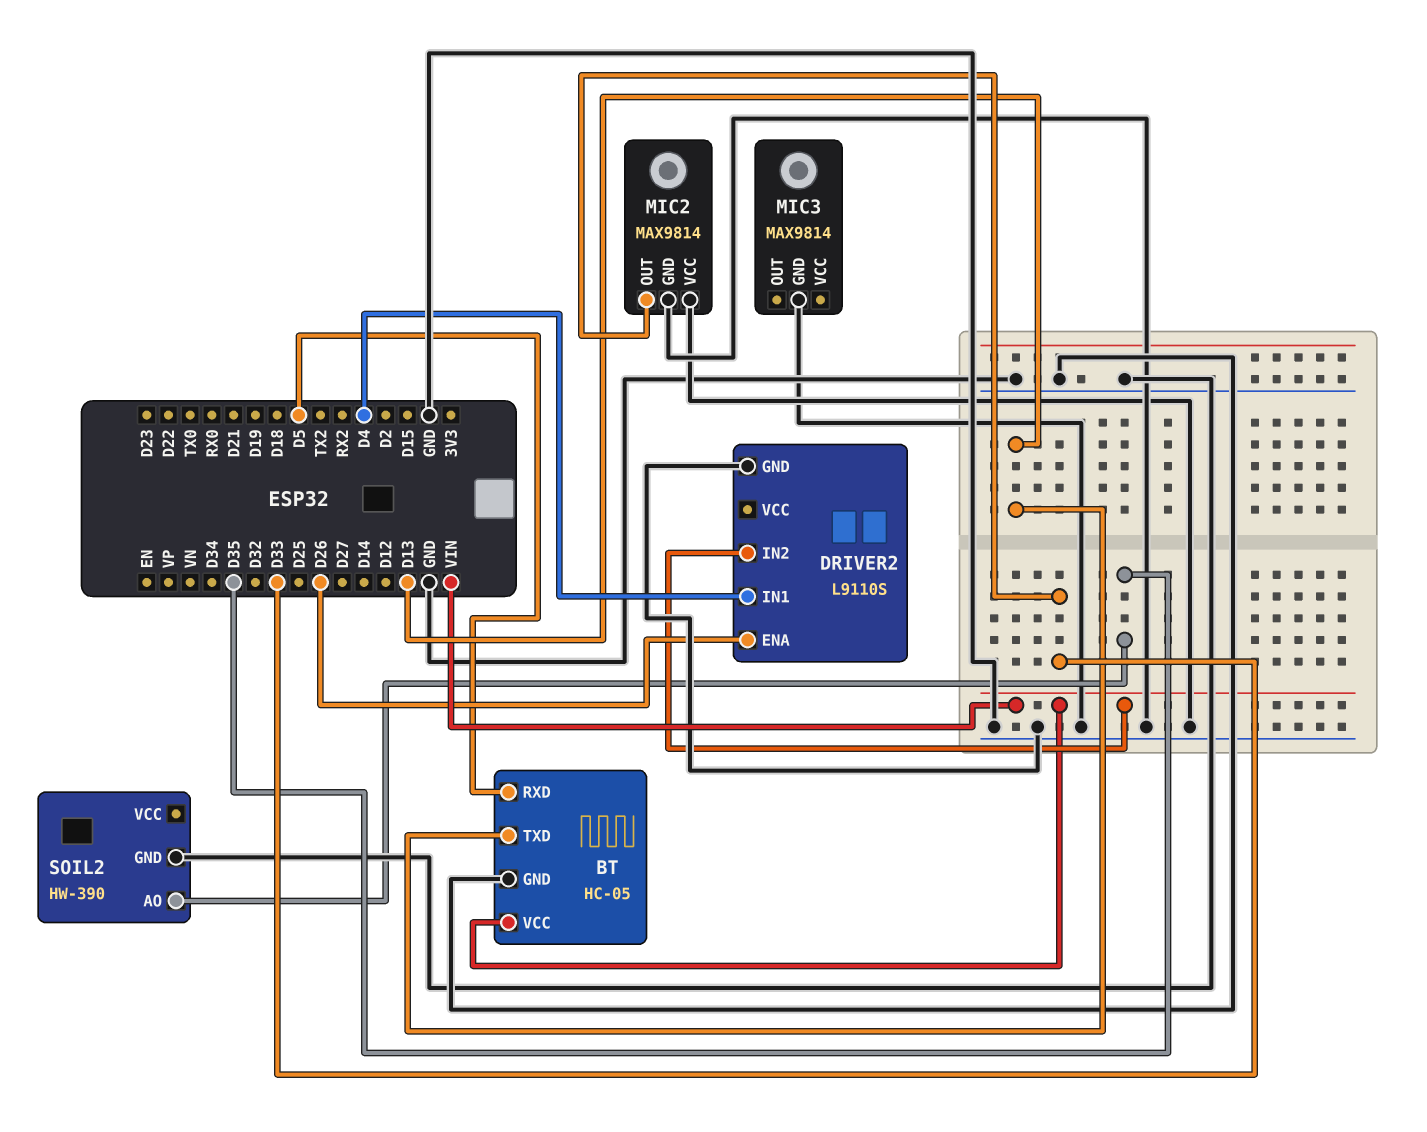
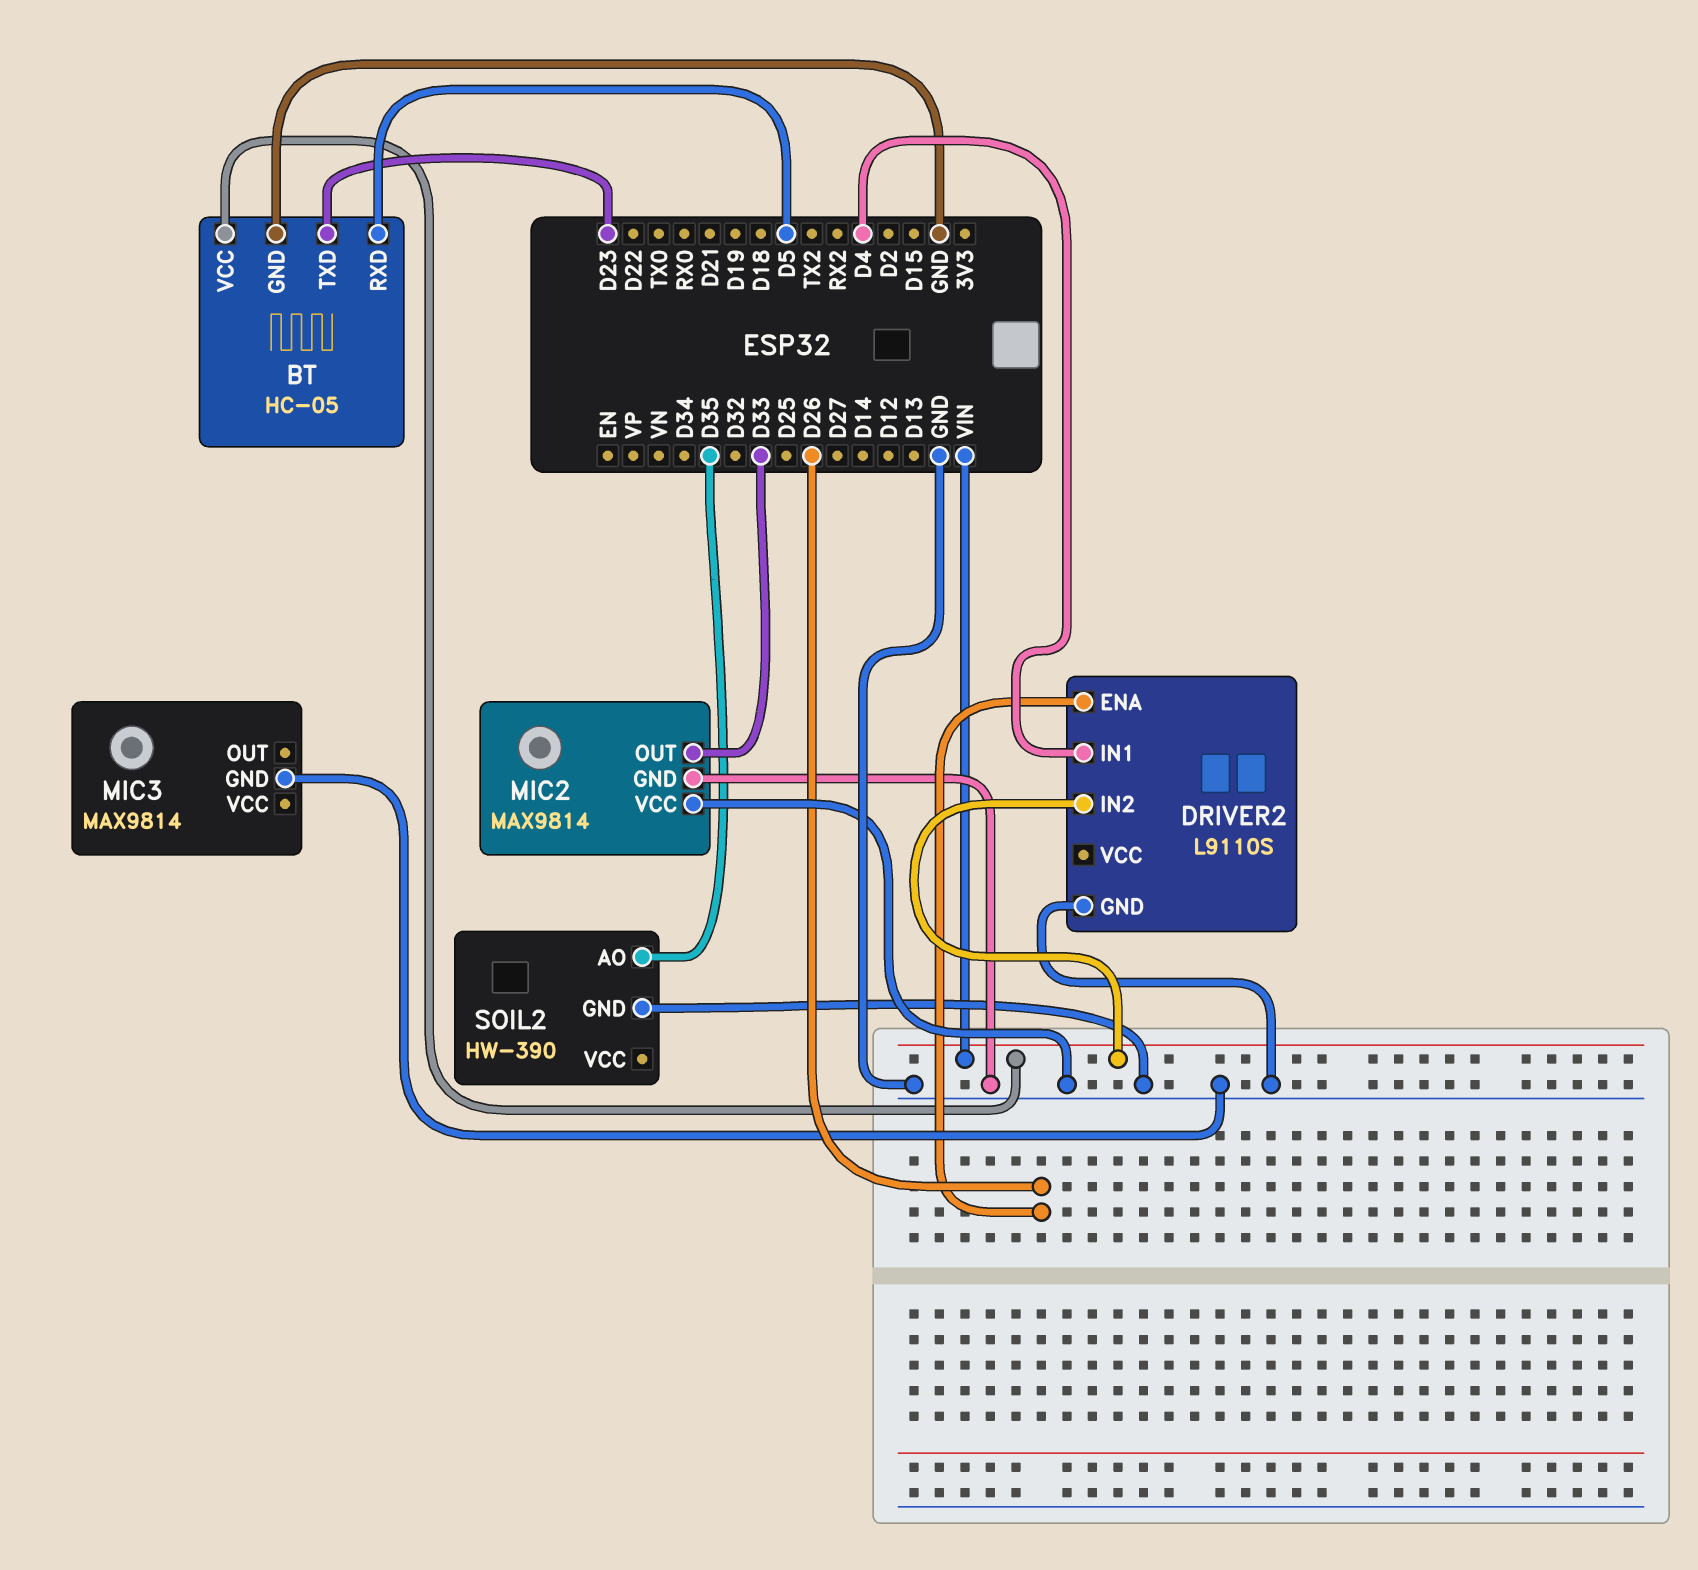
BT pin TXD: D13 -> D23

